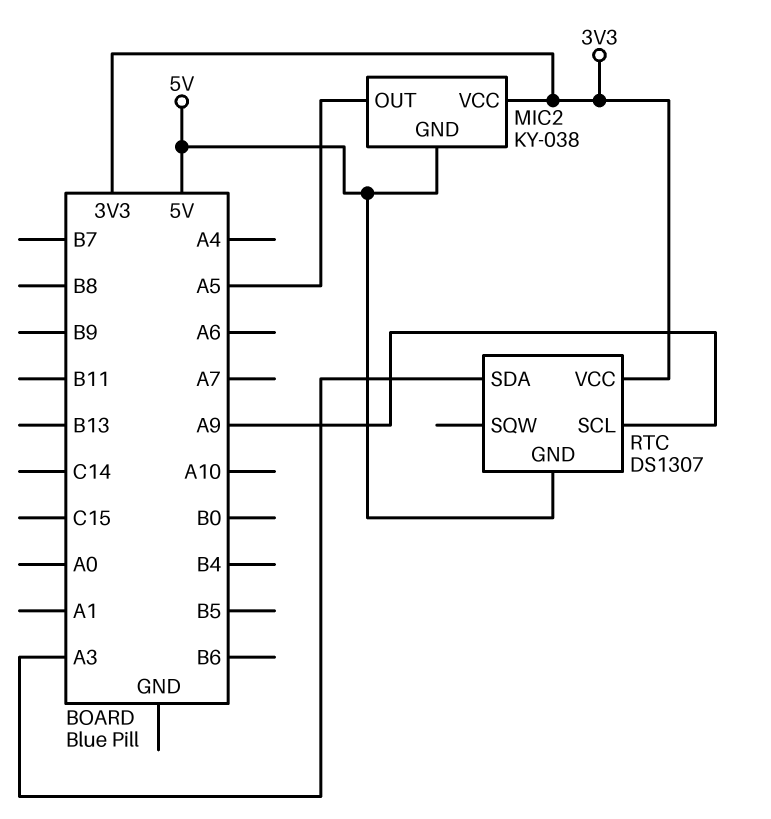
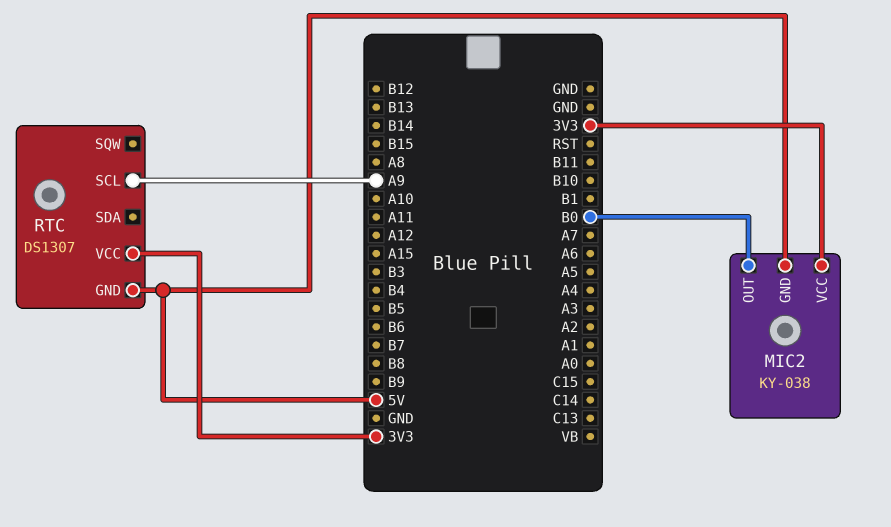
MIC2 pin OUT: A5 -> B0
RTC pin SDA: A3 -> none

